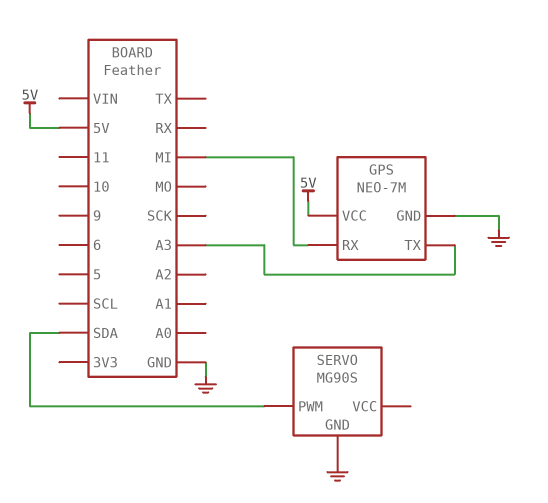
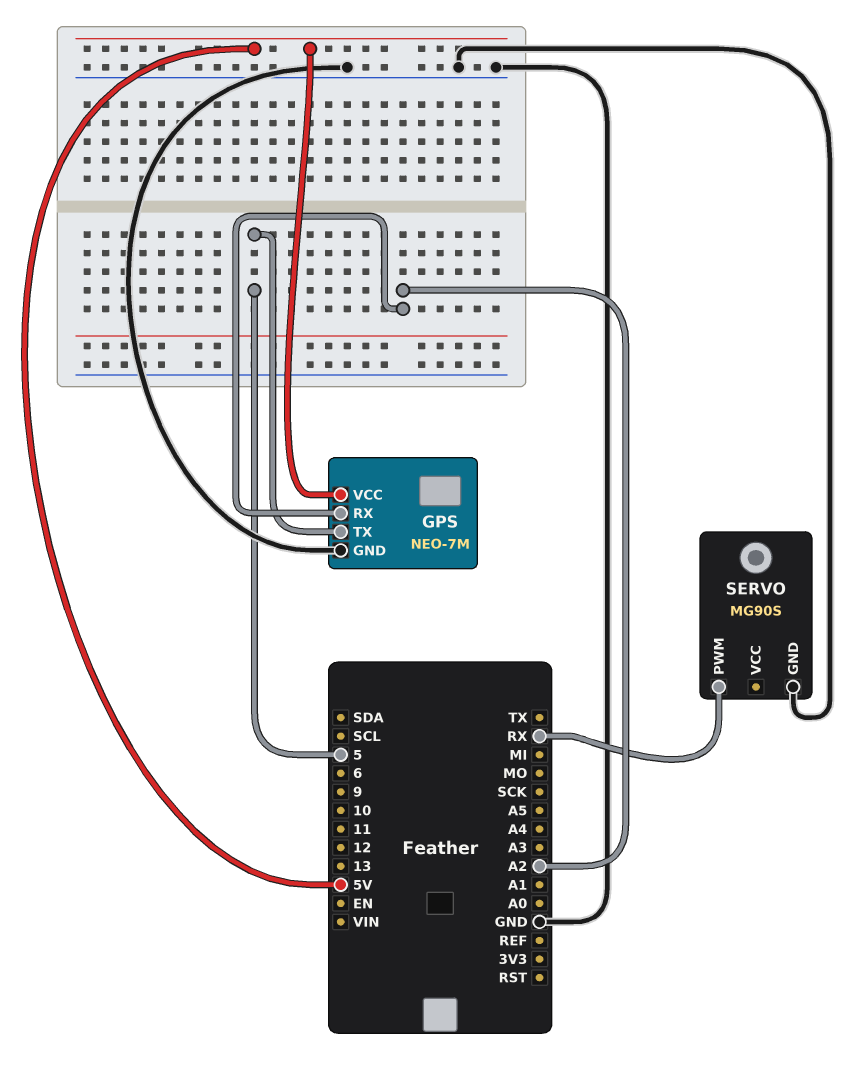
GPS pin RX: MI -> A2
GPS pin TX: A3 -> 5
SERVO pin PWM: SDA -> RX

